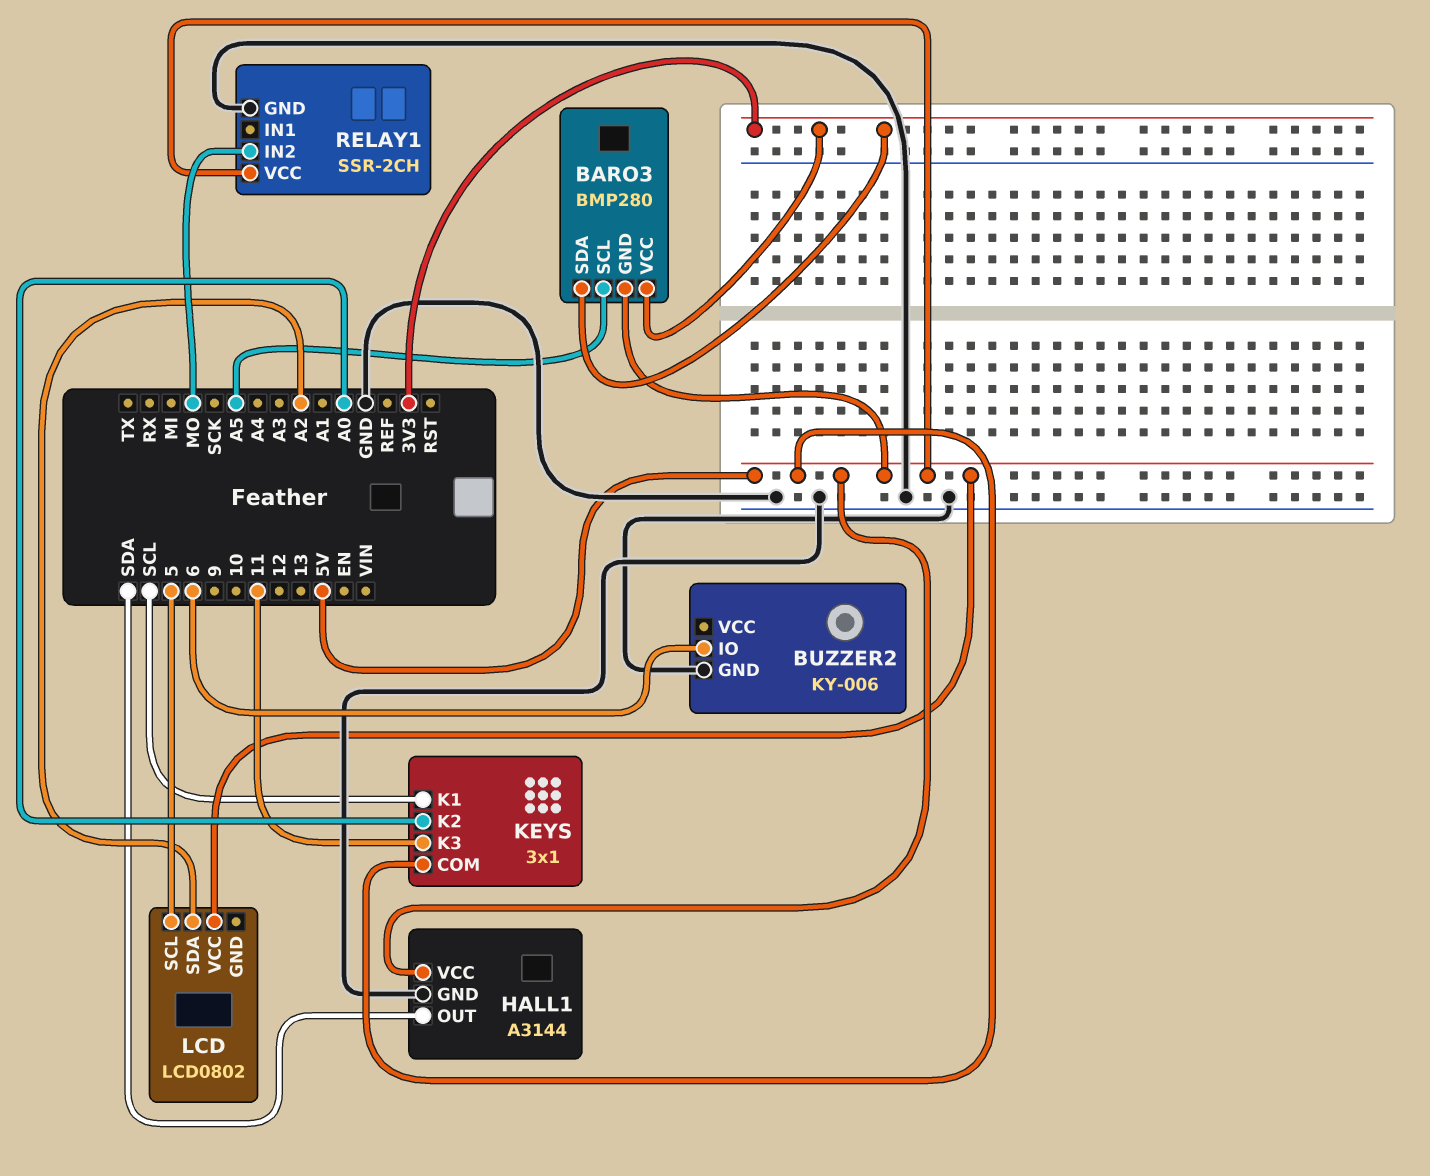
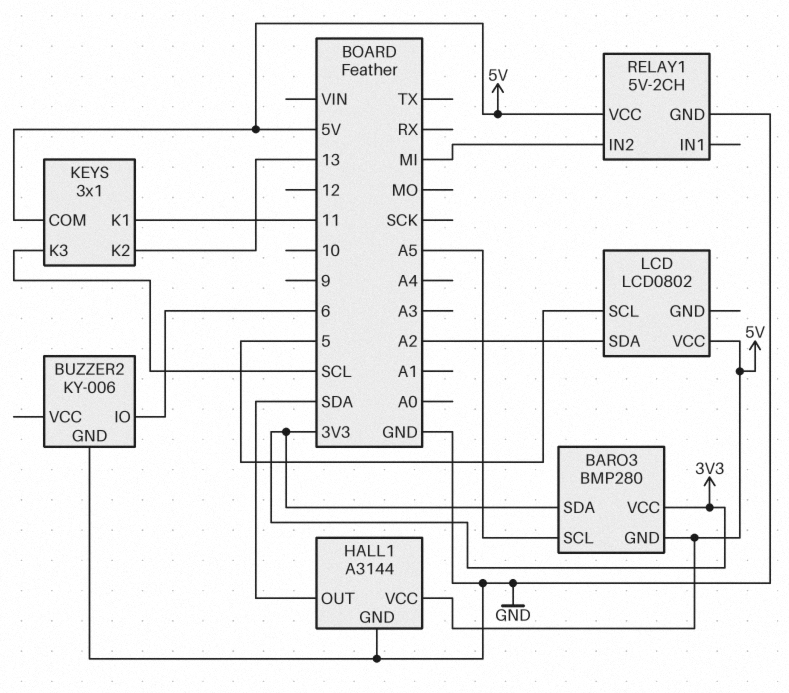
KEYS pin K1: SCL -> 11
KEYS pin K2: A0 -> 13
KEYS pin K3: 11 -> SCL
RELAY1: SSR-2CH -> 5V-2CH
RELAY1 pin IN2: MO -> MI

